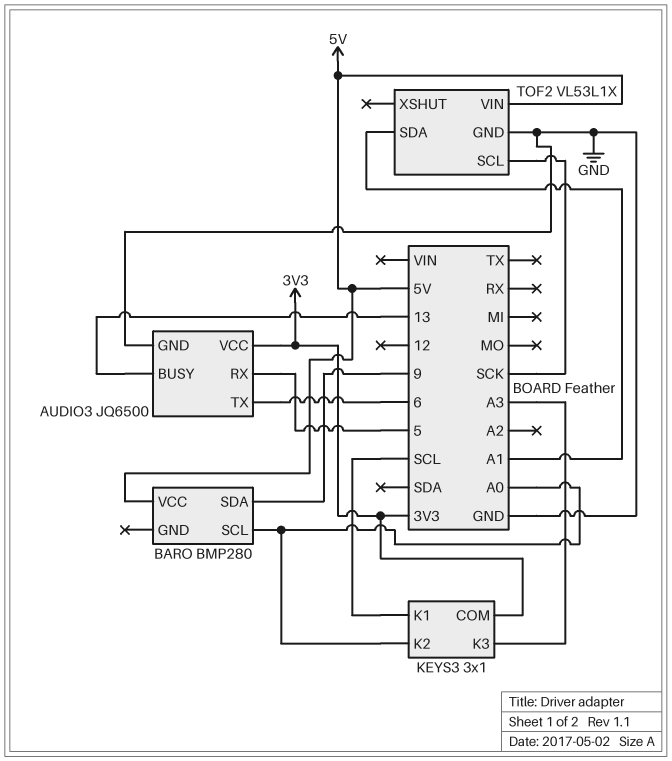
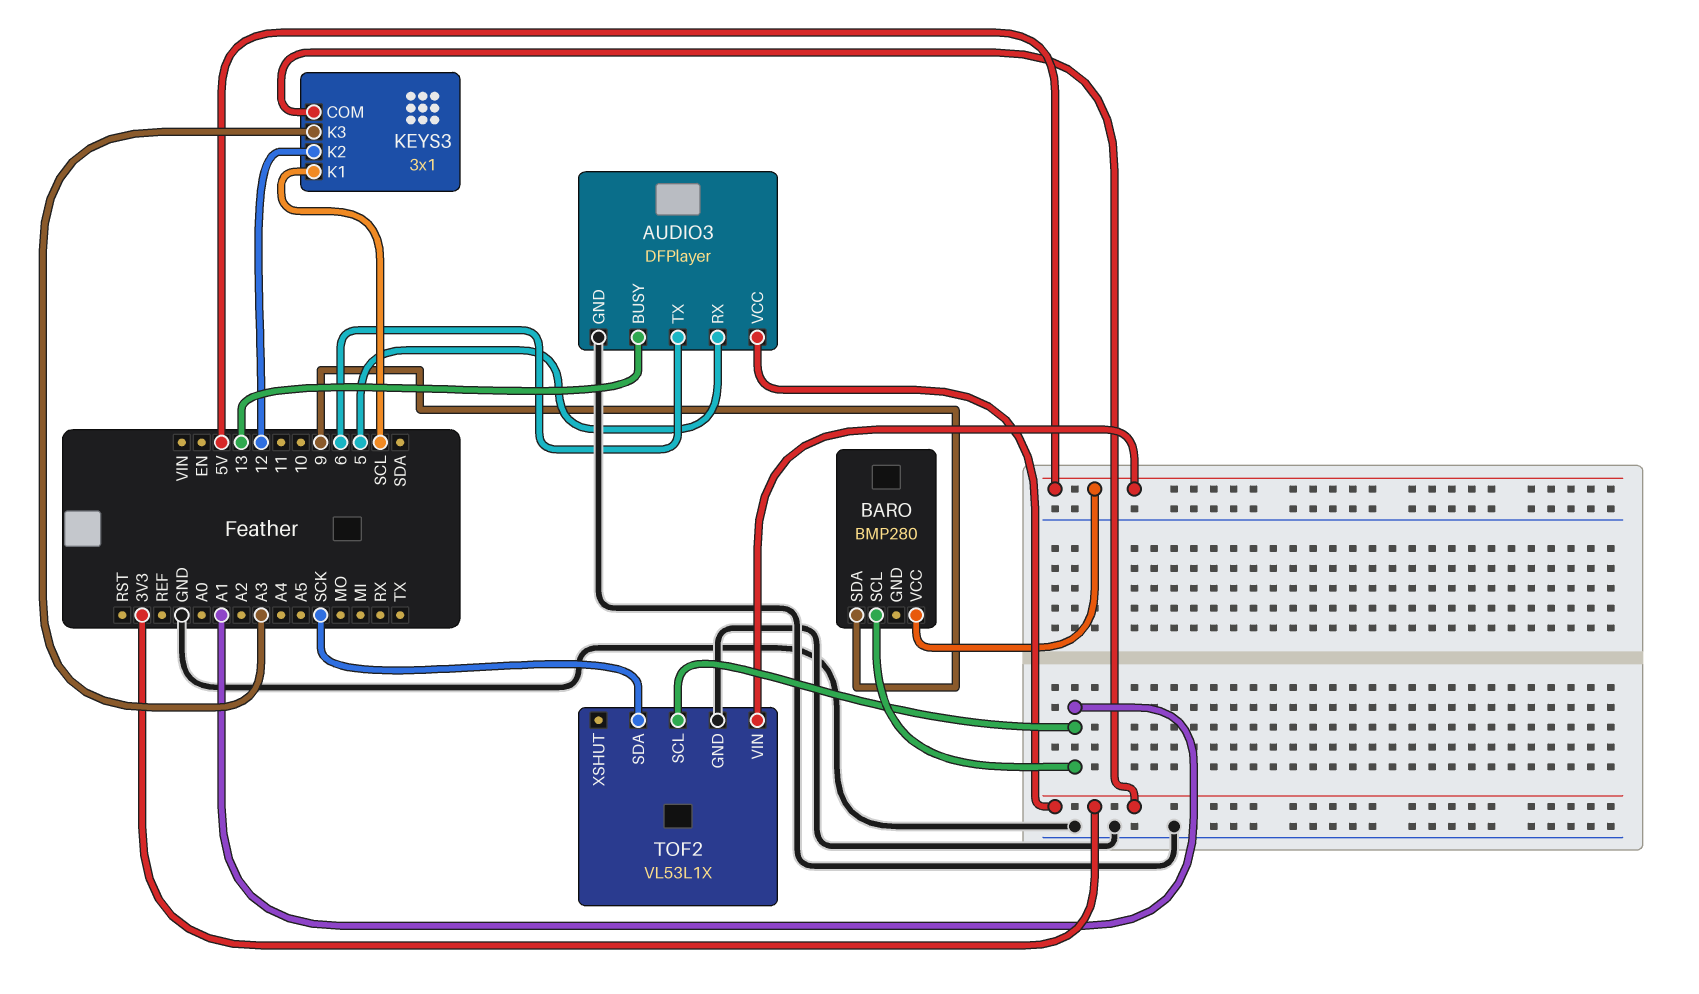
AUDIO3: JQ6500 -> DFPlayer
BARO pin SCL: A0 -> A1
KEYS3 pin K2: A0 -> 12
TOF2 pin SCL: SCK -> A1
TOF2 pin SDA: A1 -> SCK

